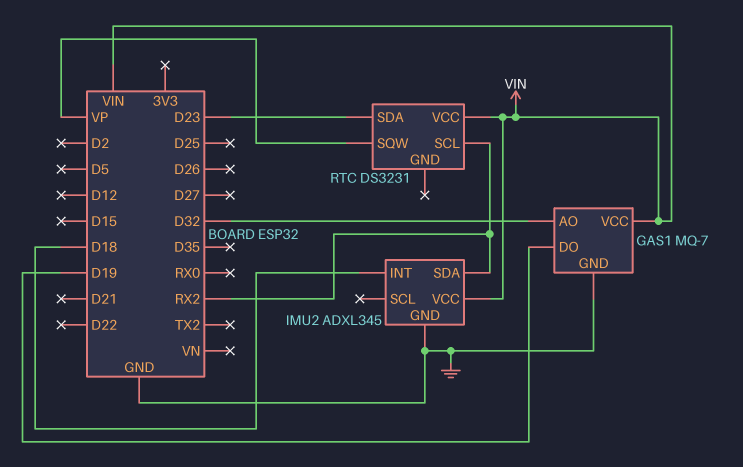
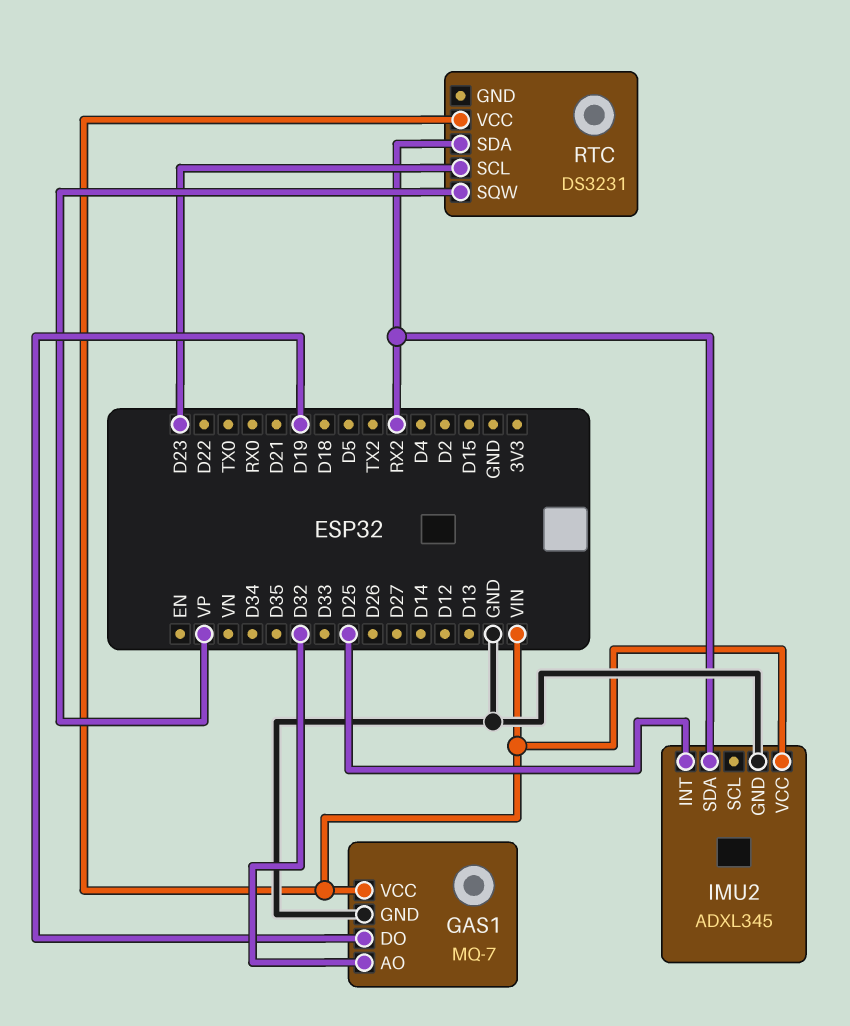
IMU2 pin INT: D18 -> D25
RTC pin SCL: RX2 -> D23
RTC pin SDA: D23 -> RX2

